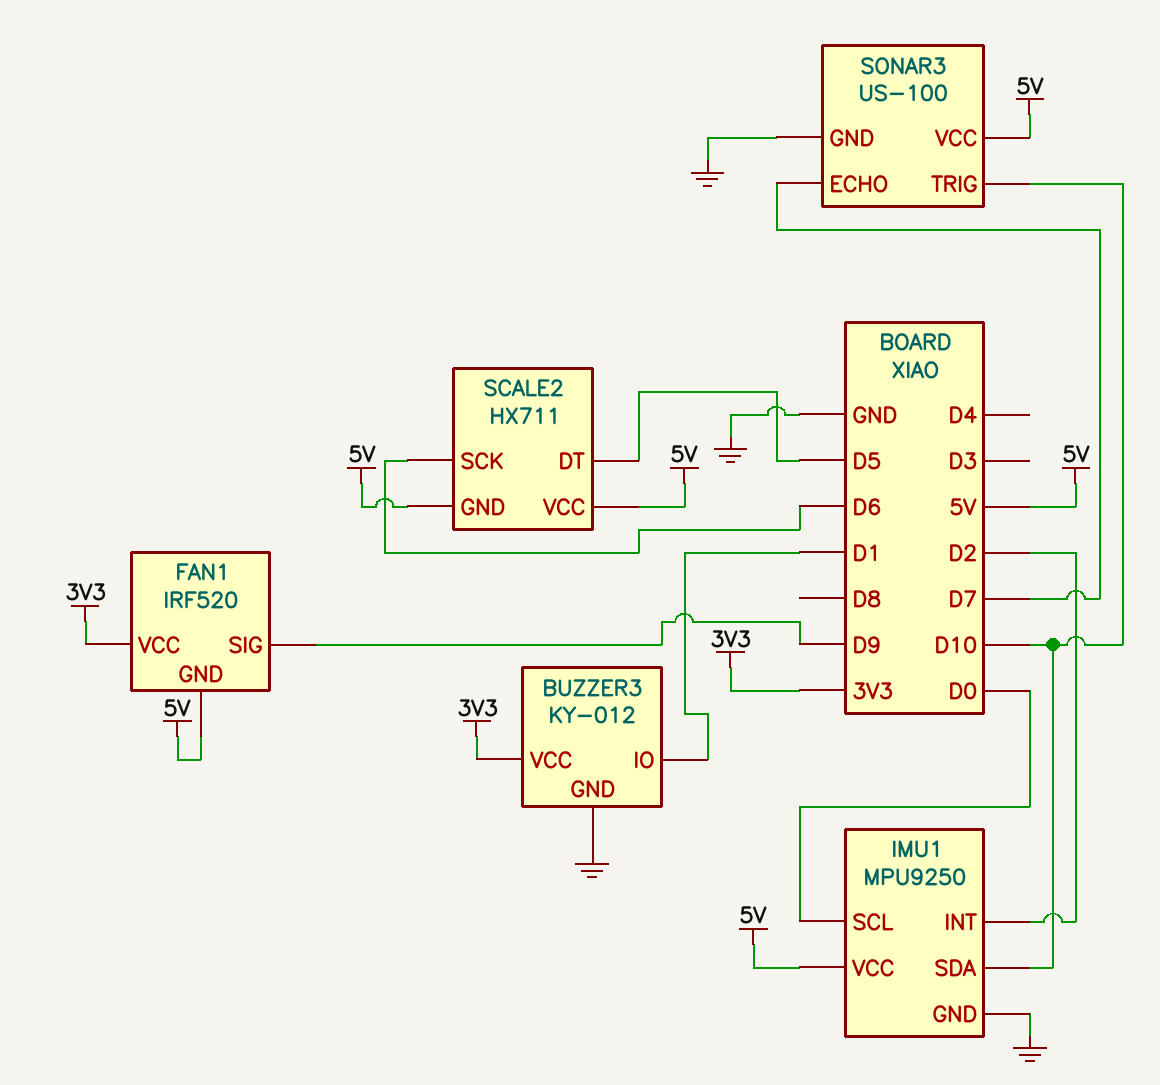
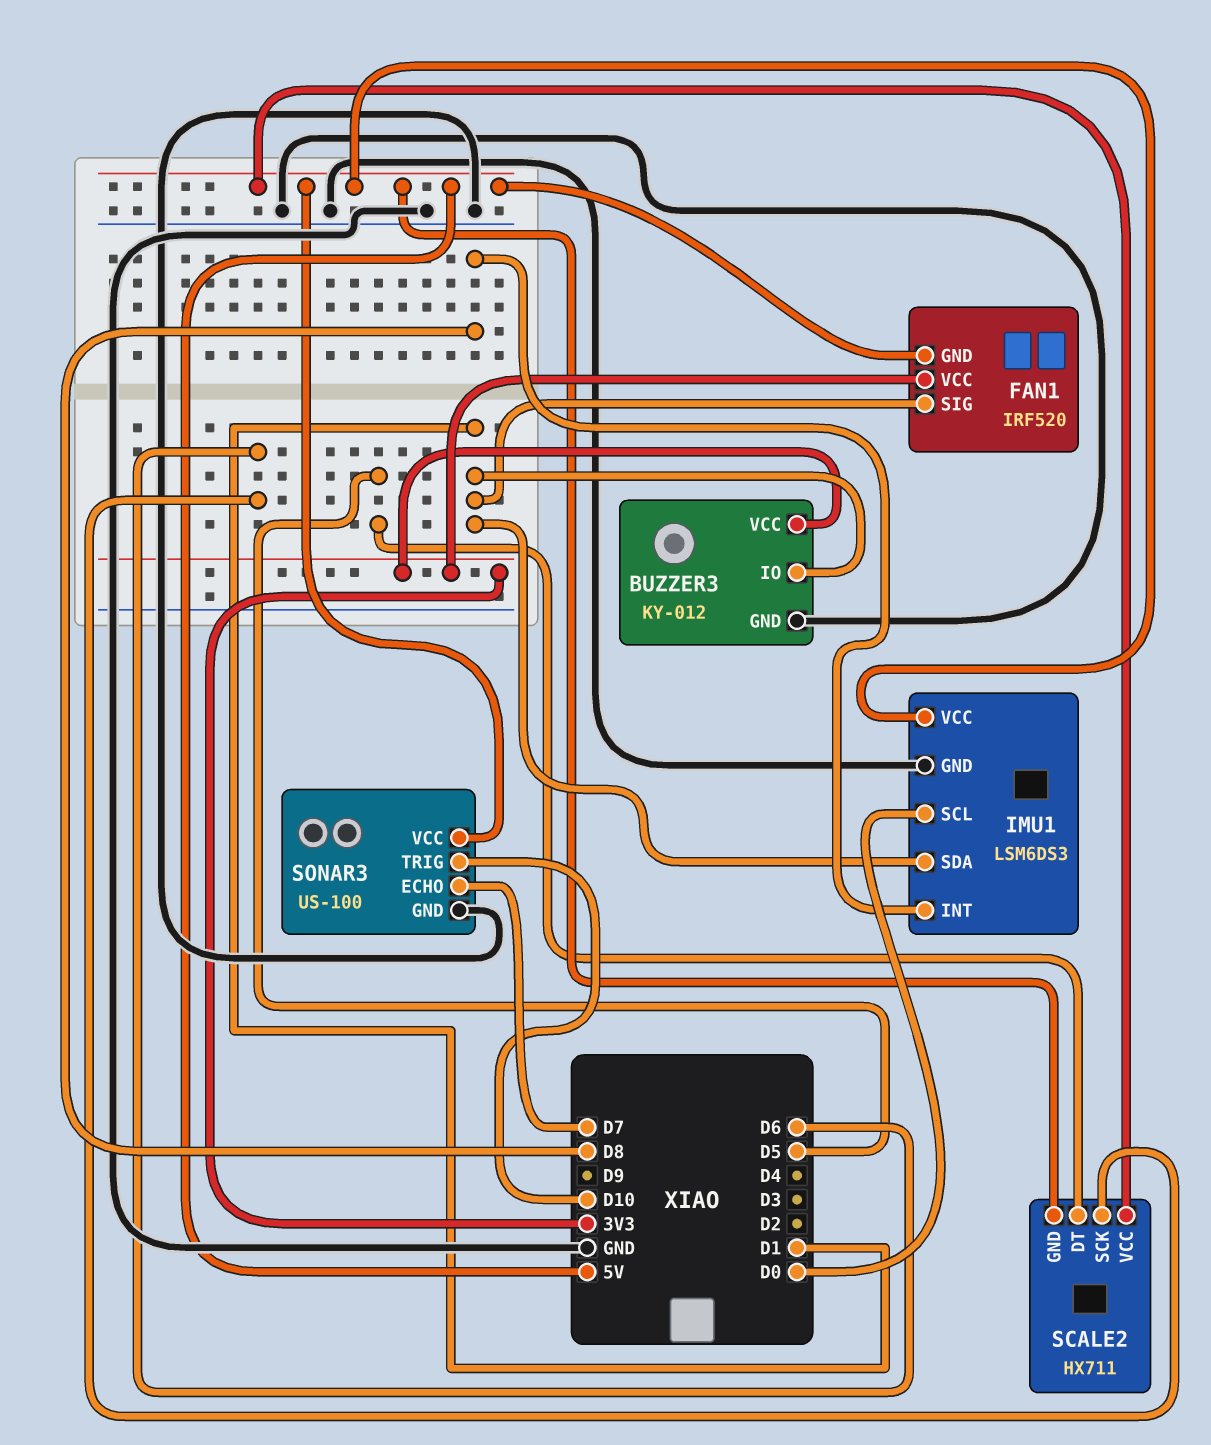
FAN1 pin SIG: D9 -> D1
IMU1: MPU9250 -> LSM6DS3
IMU1 pin INT: D2 -> D8
IMU1 pin SDA: D10 -> D1

